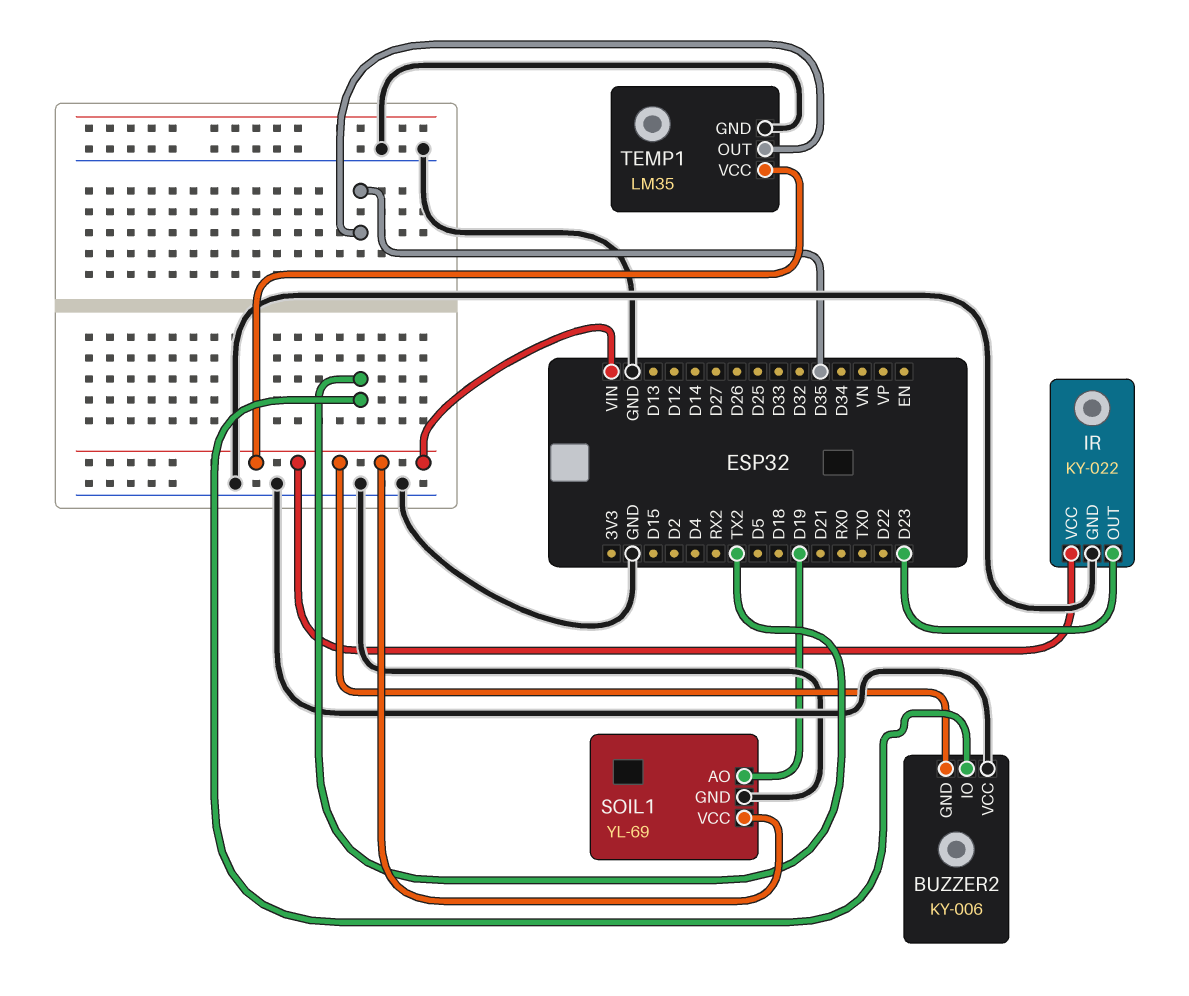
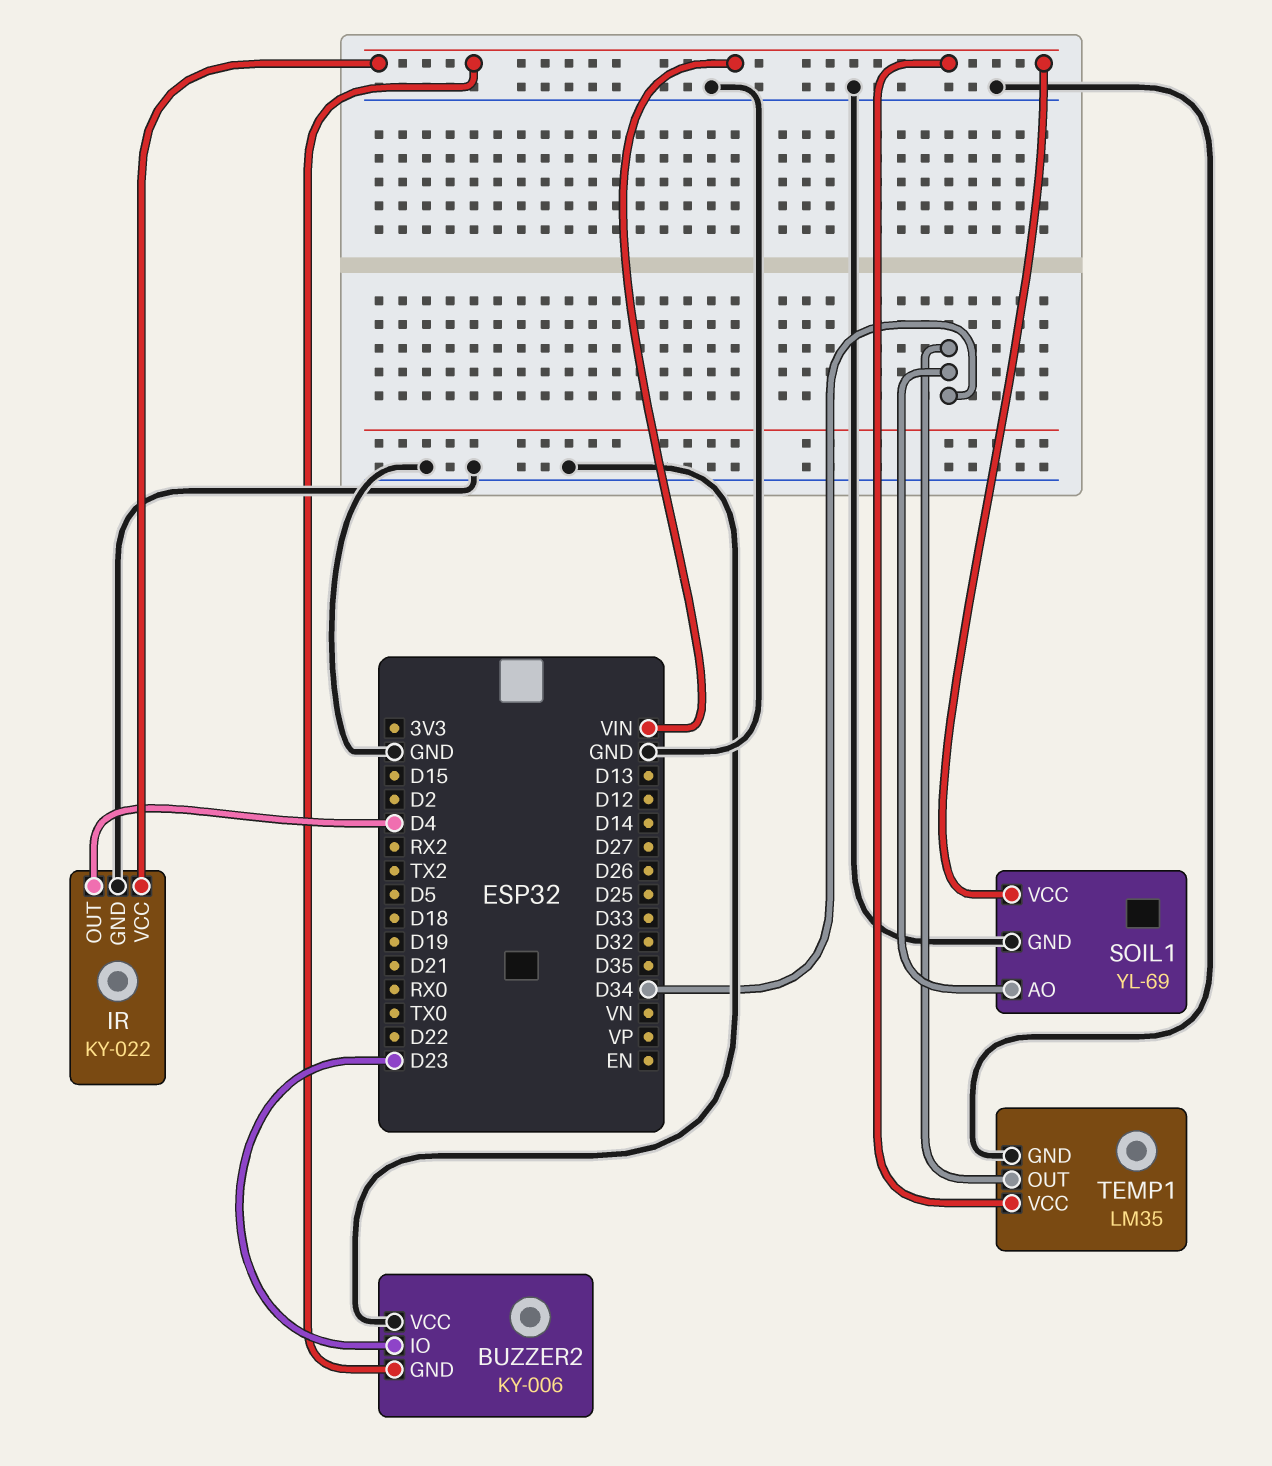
BUZZER2 pin IO: TX2 -> D23
IR pin OUT: D23 -> D4
SOIL1 pin AO: D19 -> D34
TEMP1 pin OUT: D35 -> D34

